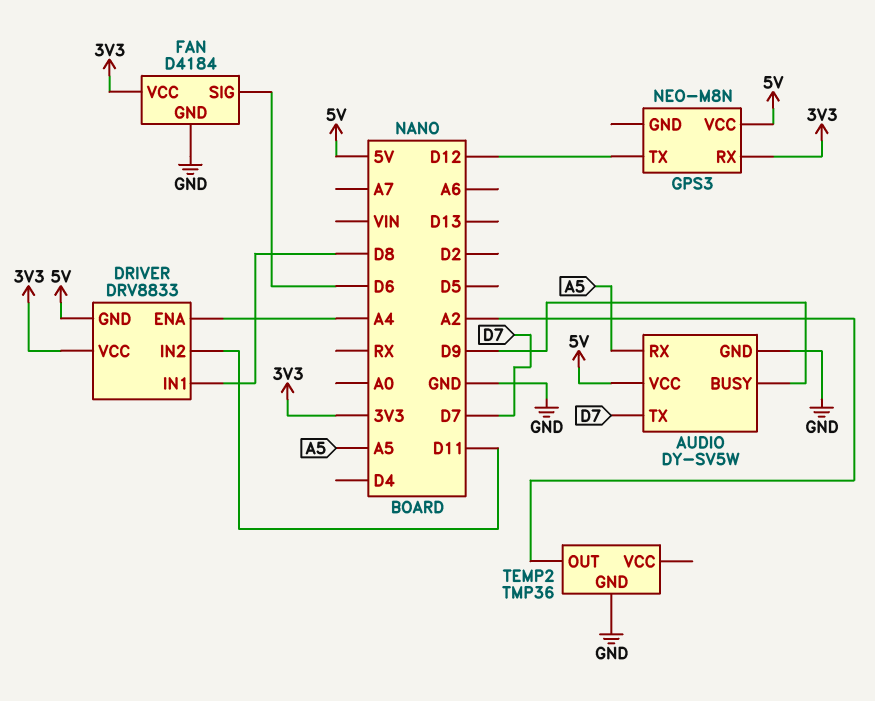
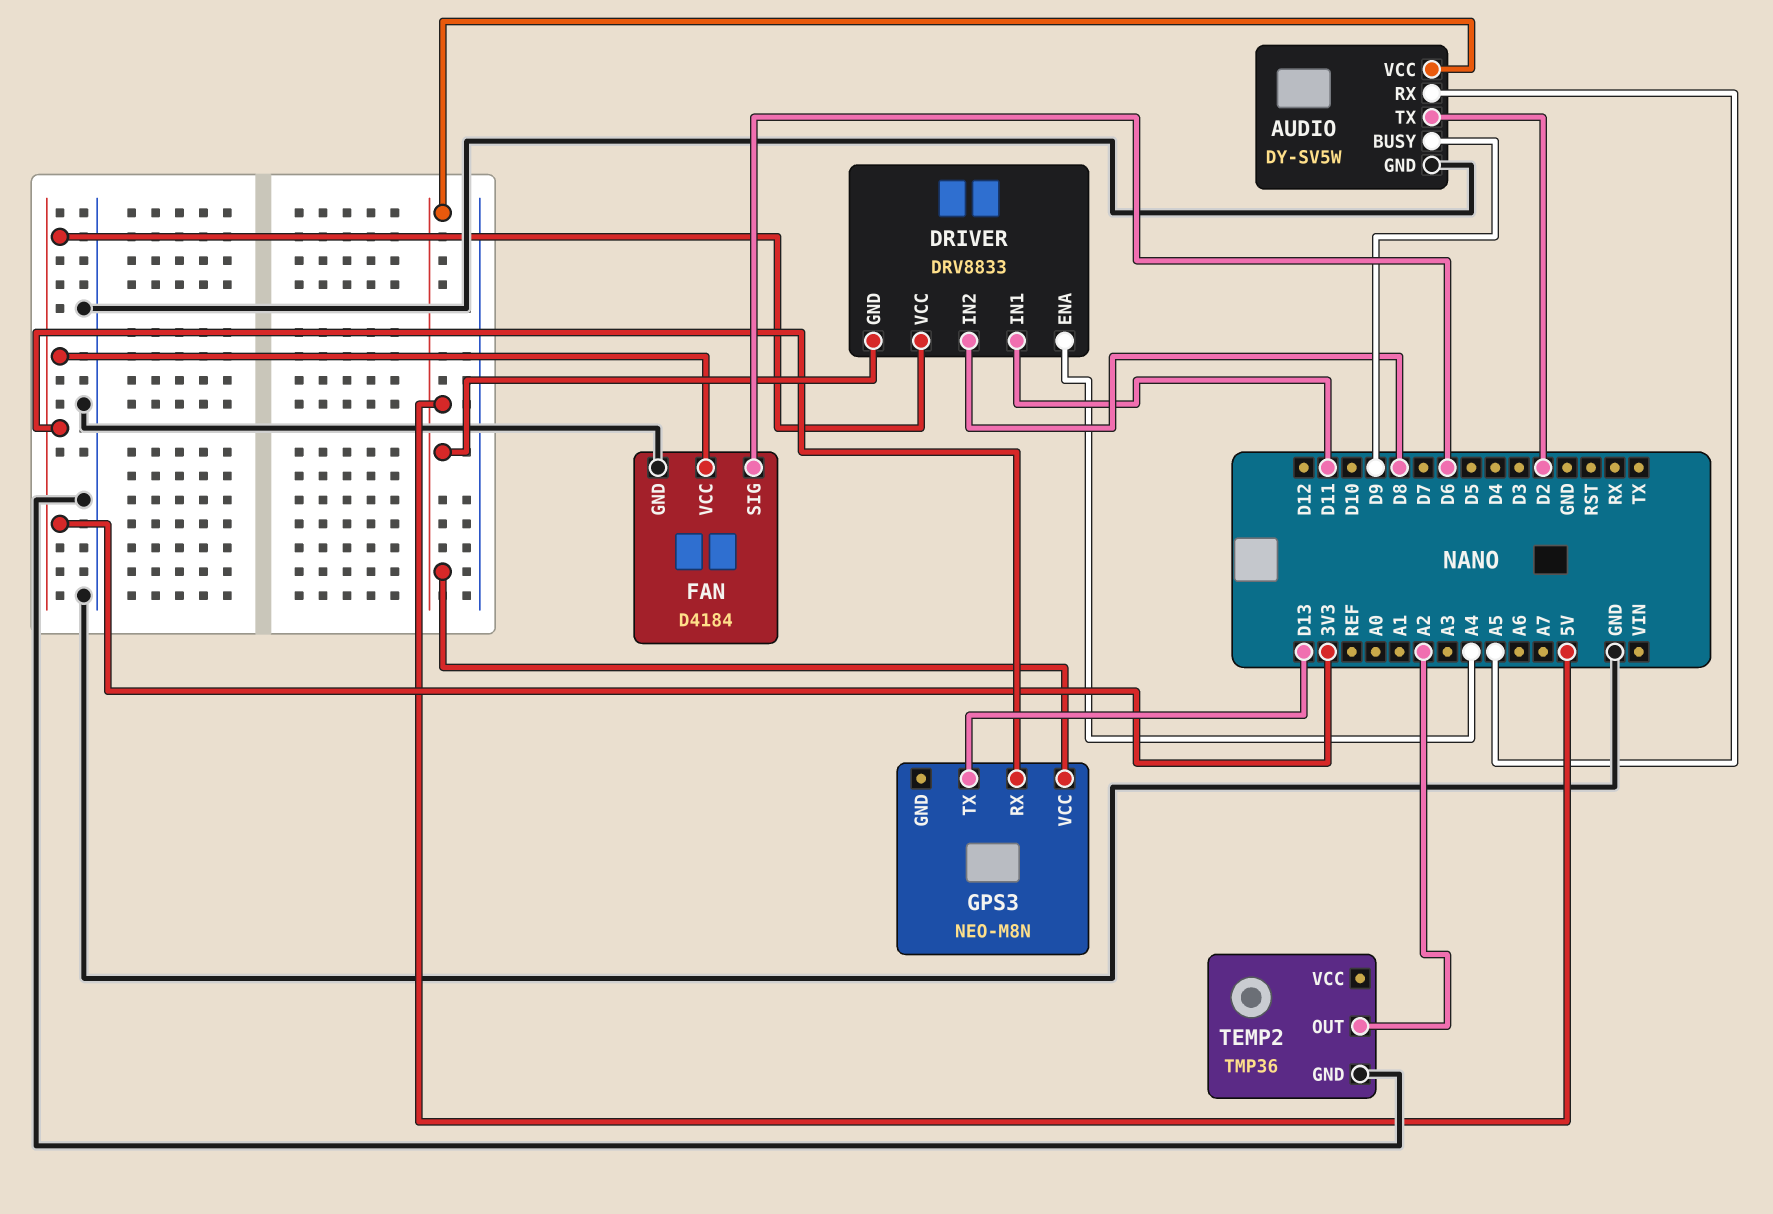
AUDIO pin TX: D7 -> D2
DRIVER pin IN1: D8 -> D11
DRIVER pin IN2: D11 -> D8
GPS3 pin TX: D12 -> D13

